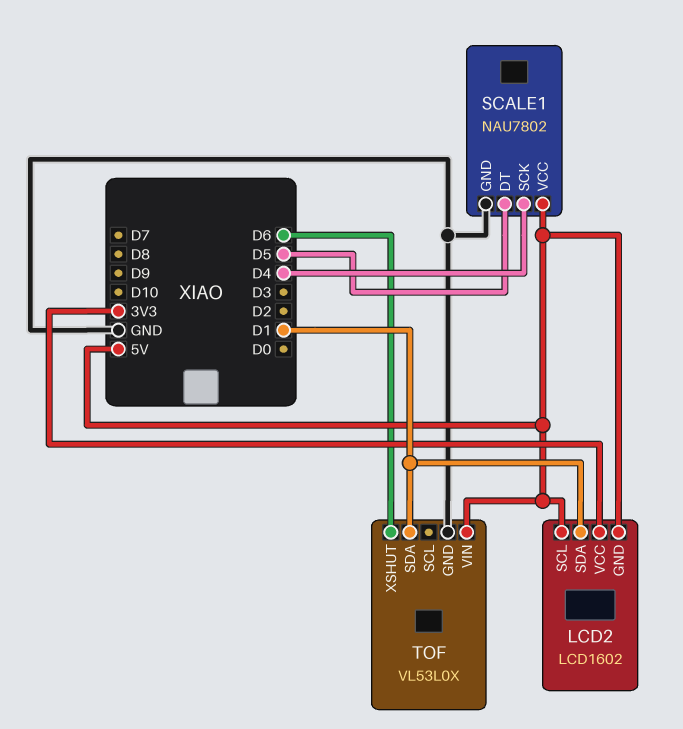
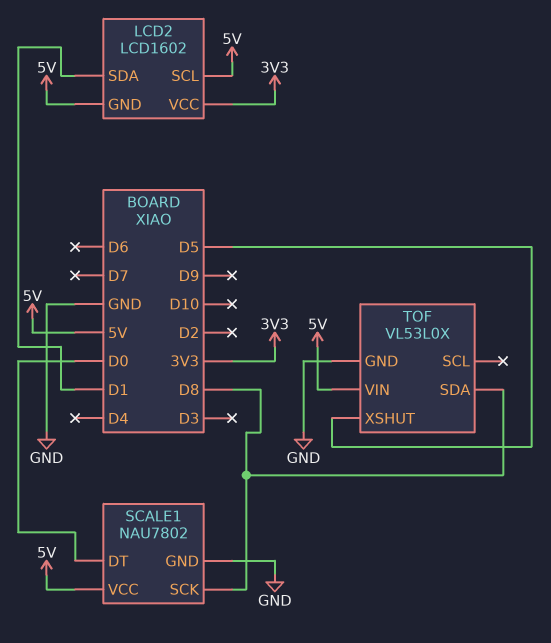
SCALE1 pin DT: D5 -> D0
SCALE1 pin SCK: D4 -> D8
TOF pin SDA: D1 -> D8
TOF pin XSHUT: D6 -> D5

